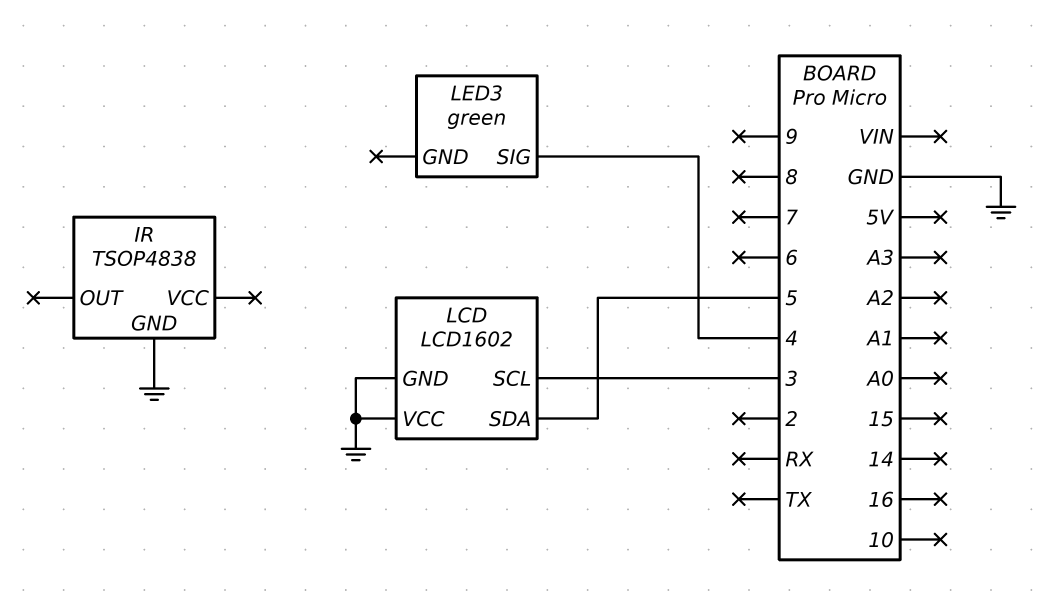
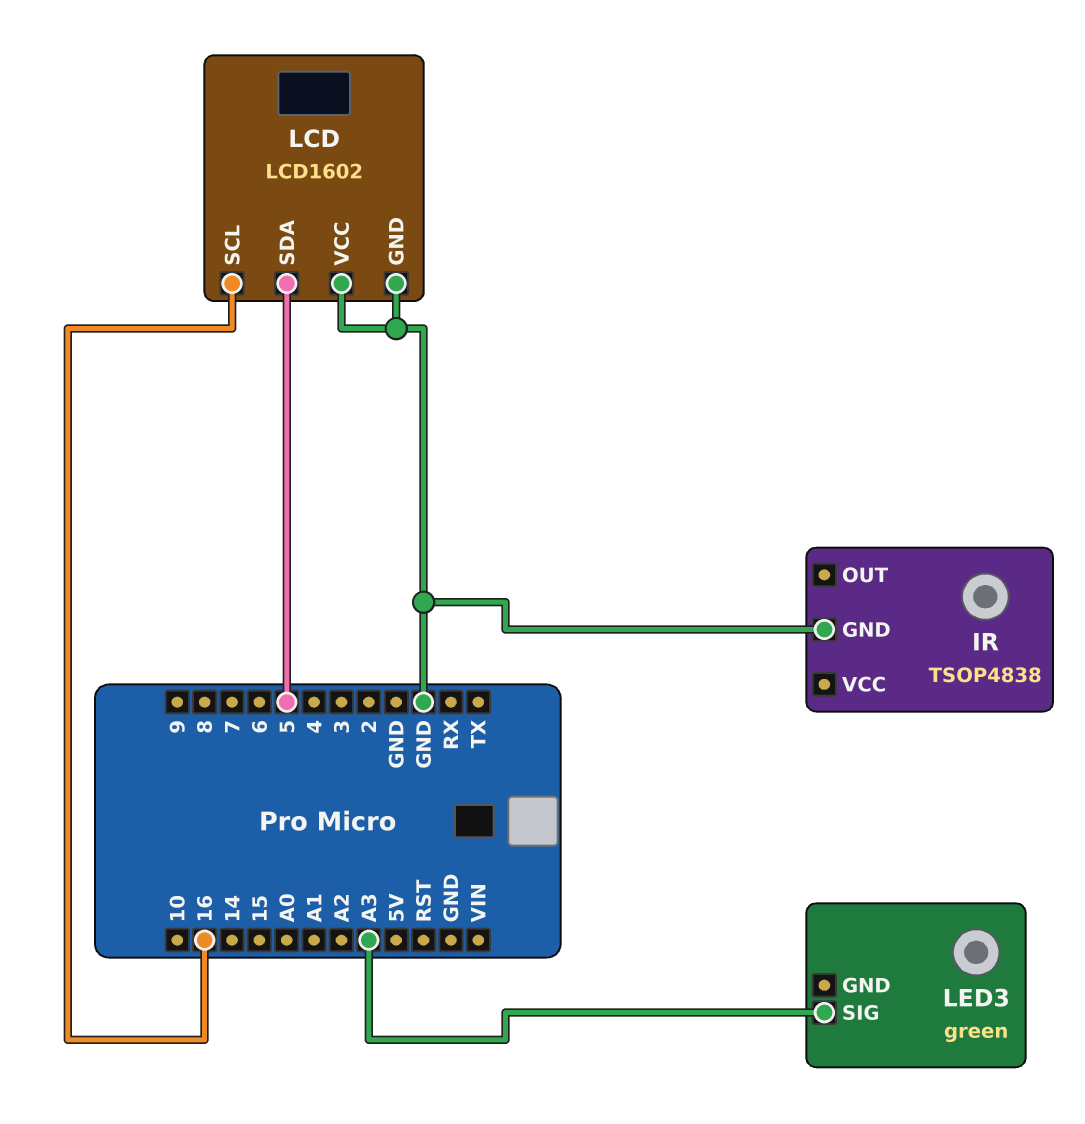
LCD pin SCL: 3 -> 16
LED3 pin SIG: 4 -> A3

